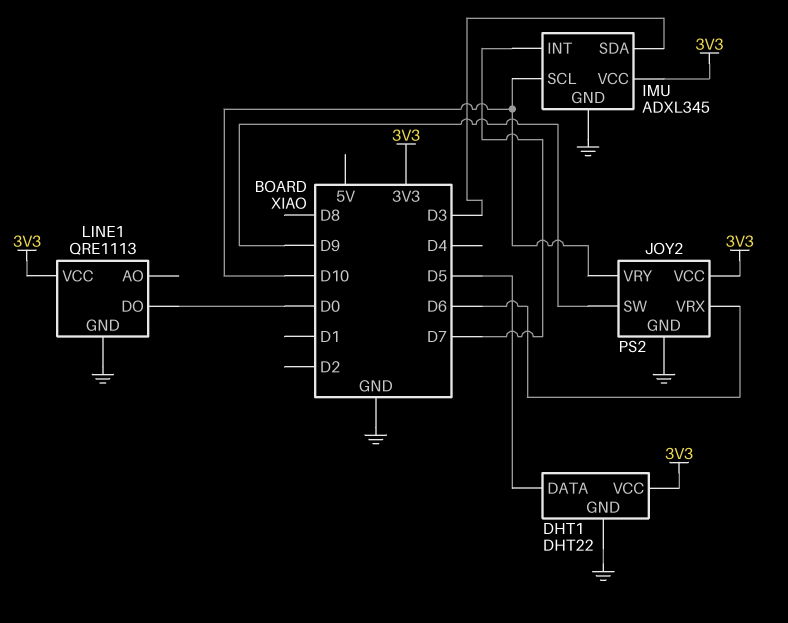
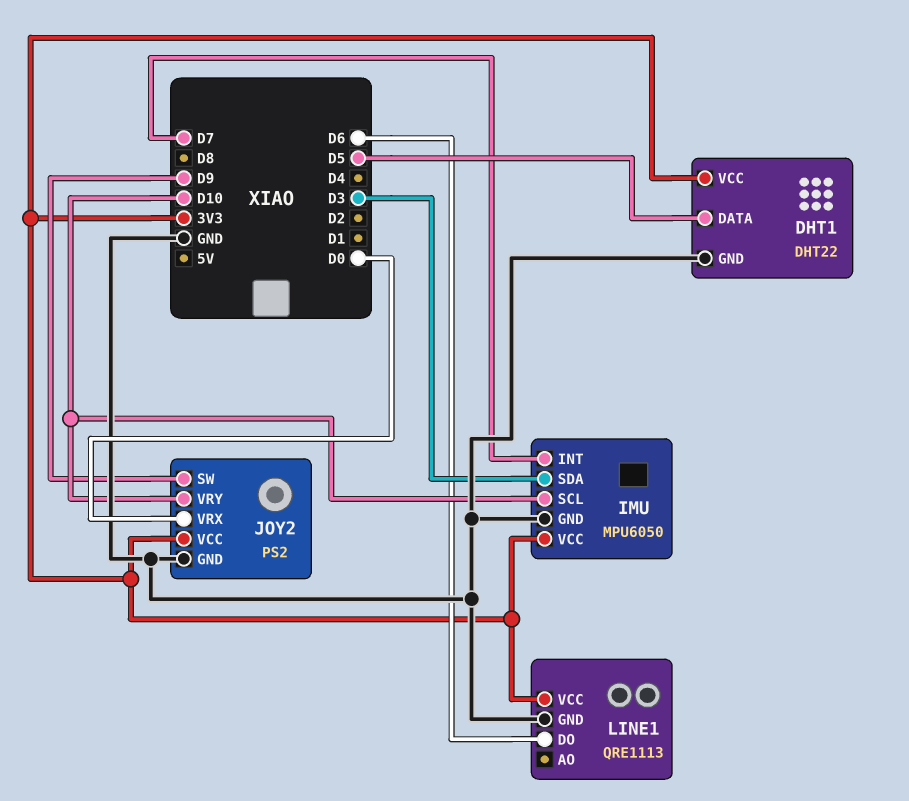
IMU: ADXL345 -> MPU6050
JOY2 pin VRX: D6 -> D0
LINE1 pin DO: D0 -> D6

